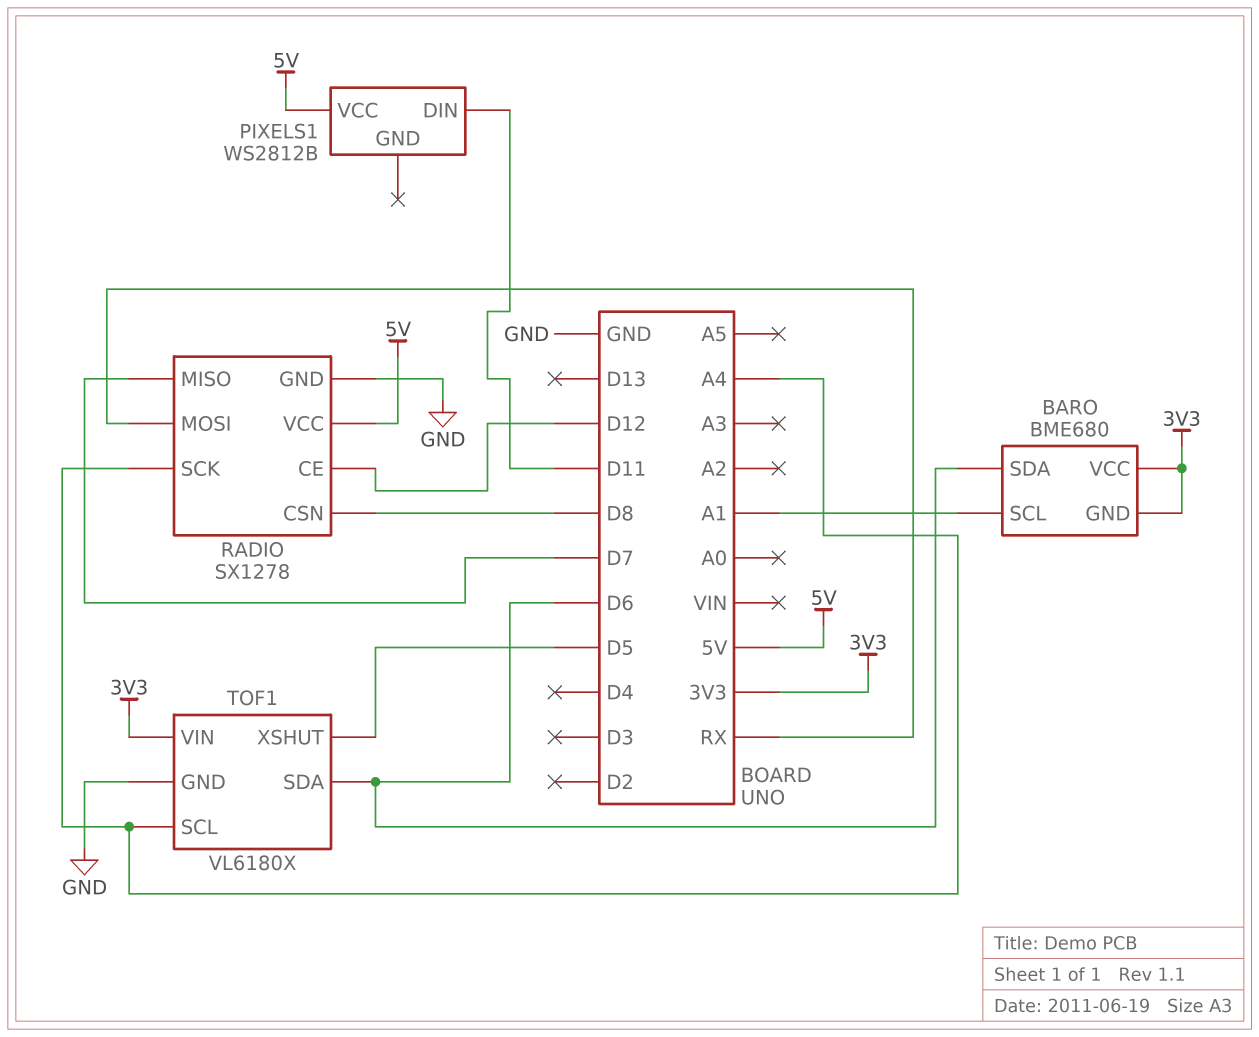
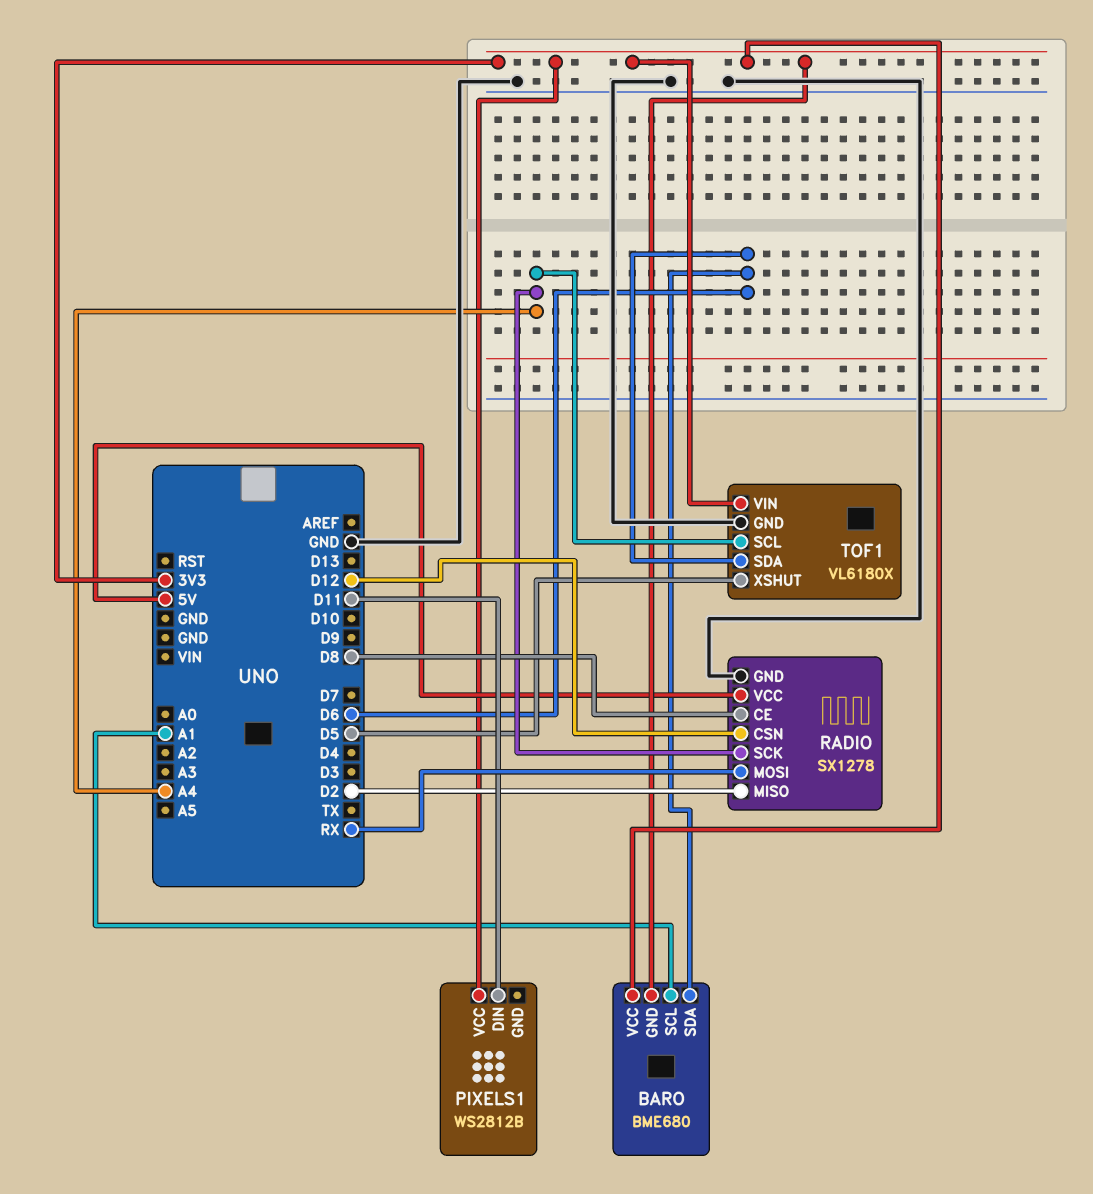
PIXELS1 pin VCC: 5V -> 3V3
RADIO pin CE: D12 -> D8
RADIO pin CSN: D8 -> D12
RADIO pin MISO: D7 -> D2

